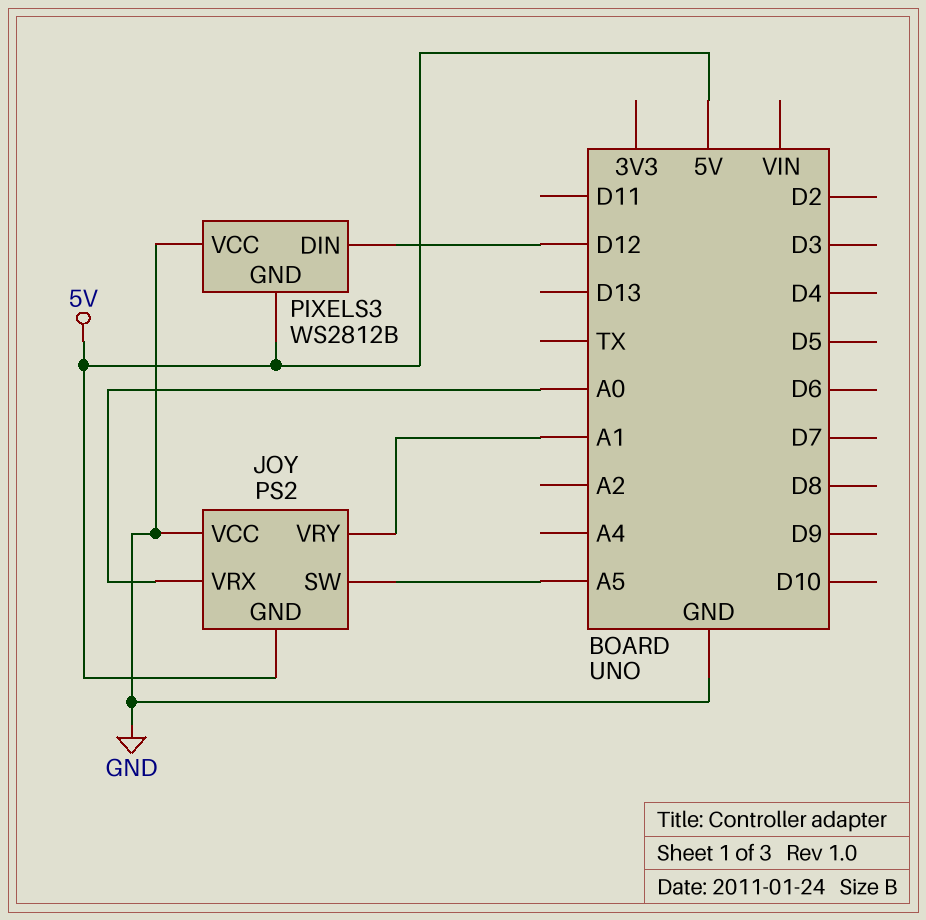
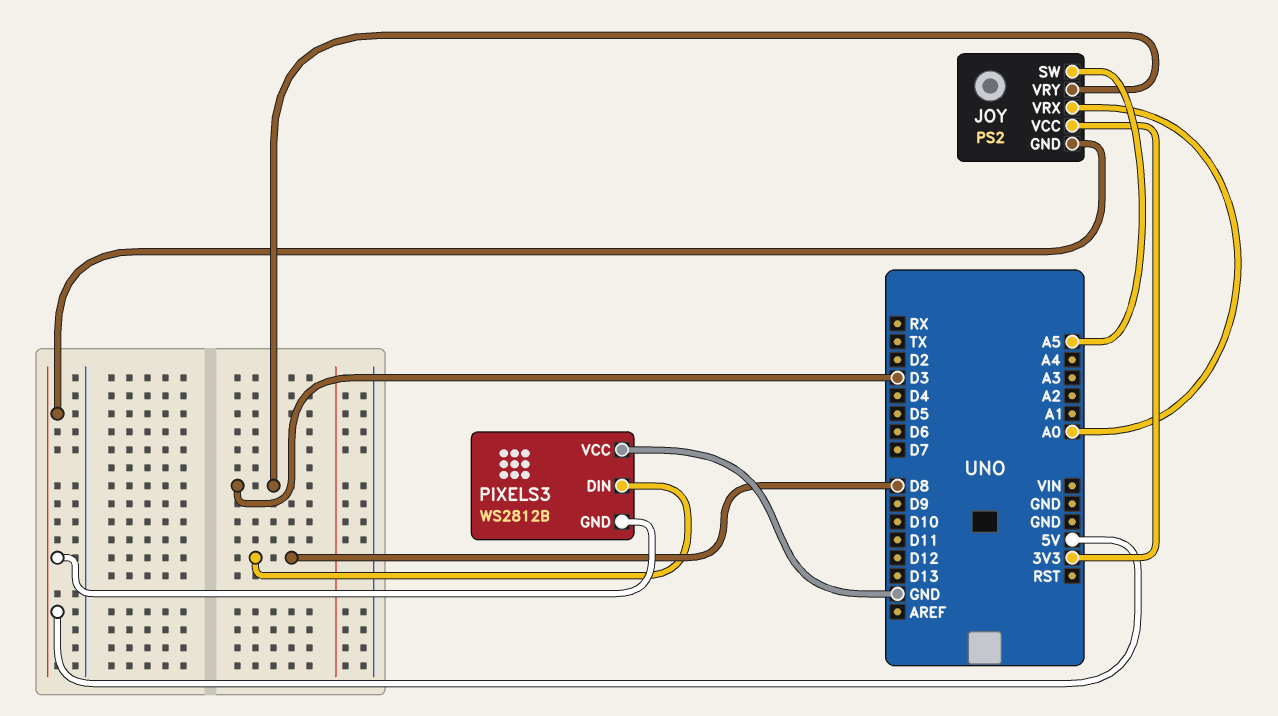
JOY pin VCC: GND -> 3V3
JOY pin VRY: A1 -> D3
PIXELS3 pin DIN: D12 -> D8

